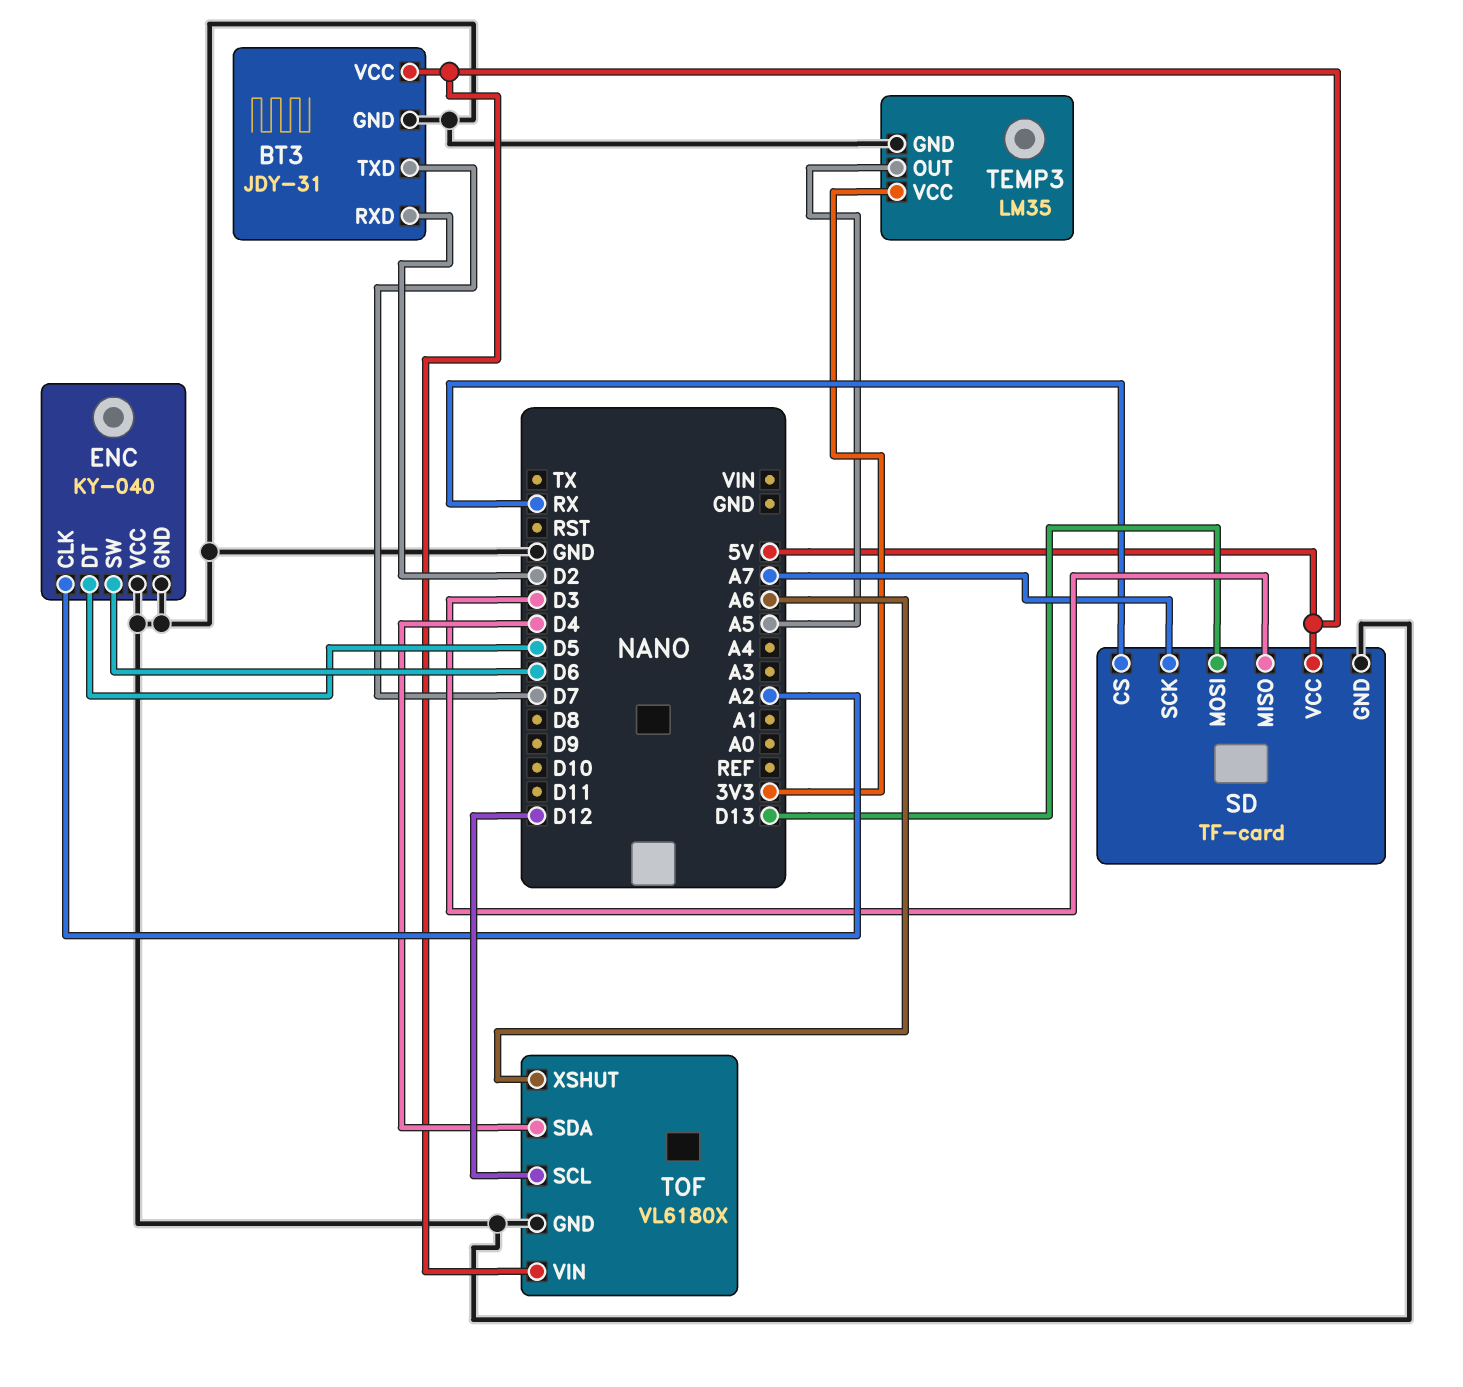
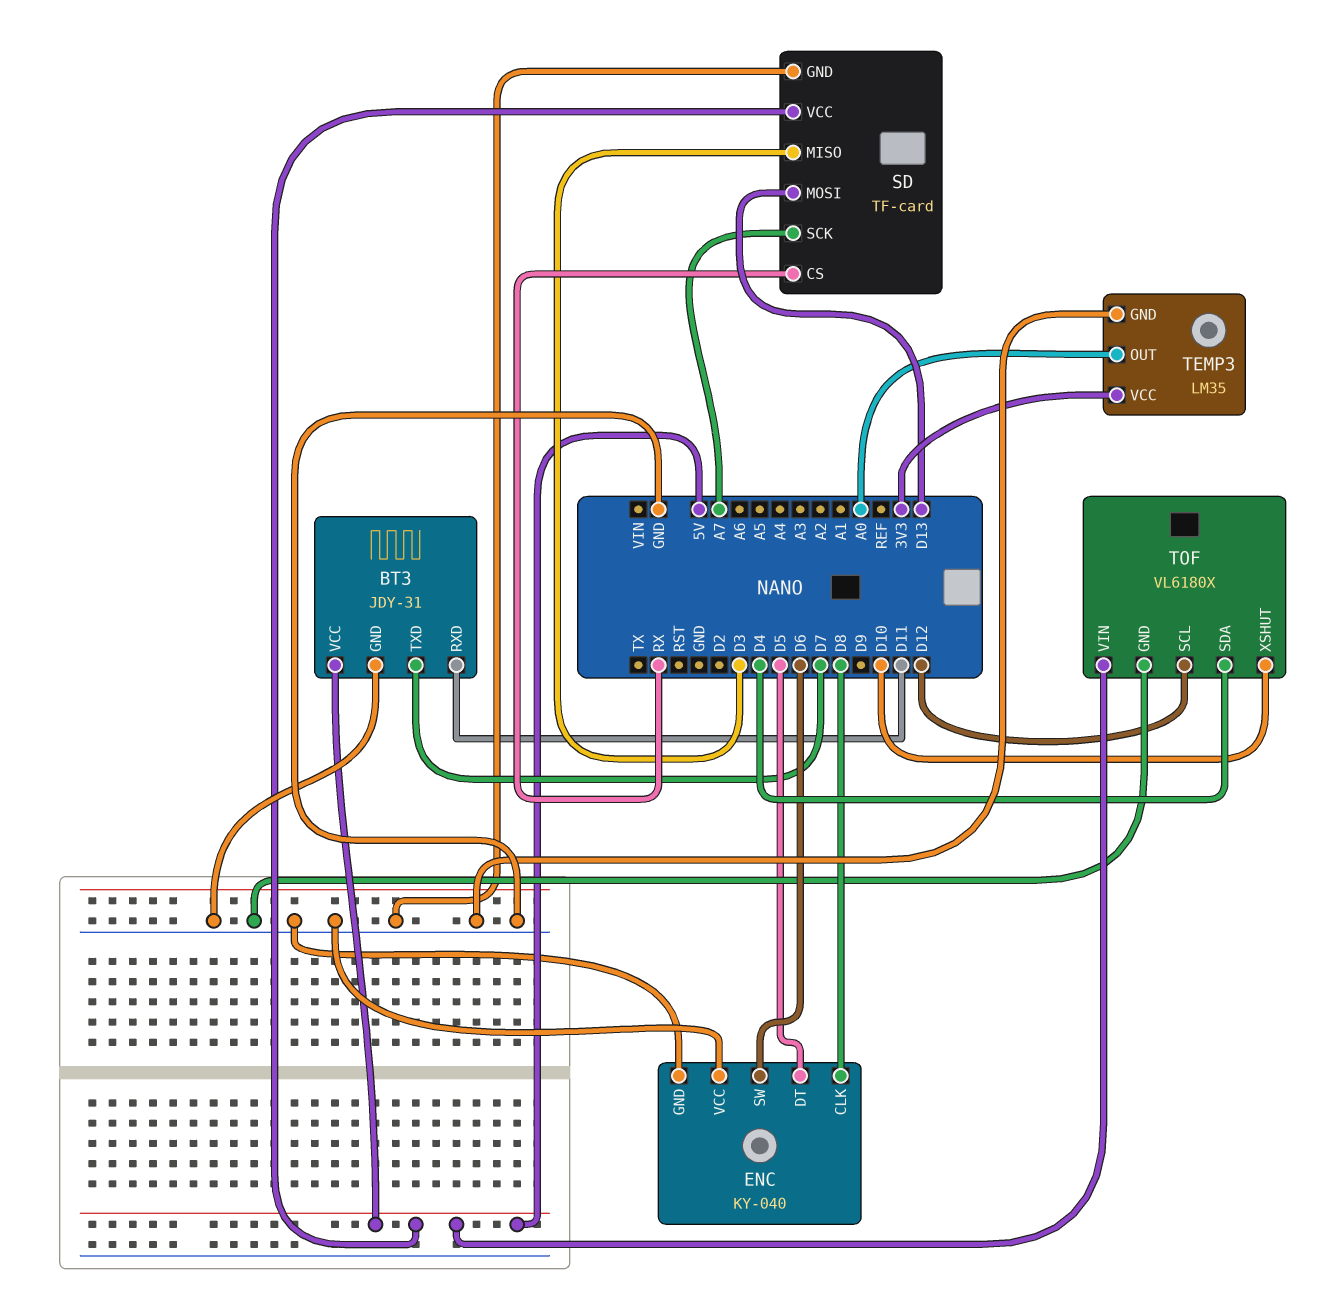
BT3 pin RXD: D2 -> D11
ENC pin CLK: A2 -> D8
TEMP3 pin OUT: A5 -> A0
TOF pin XSHUT: A6 -> D10

